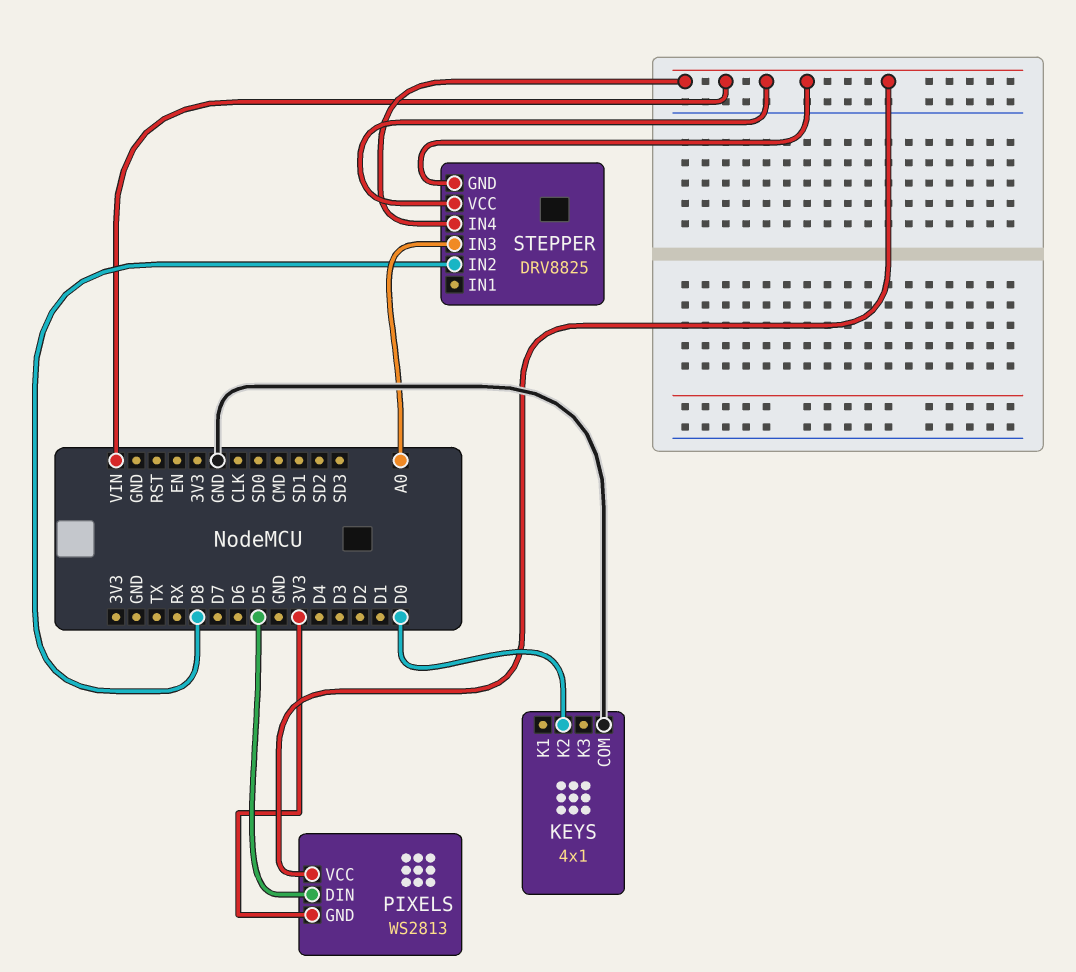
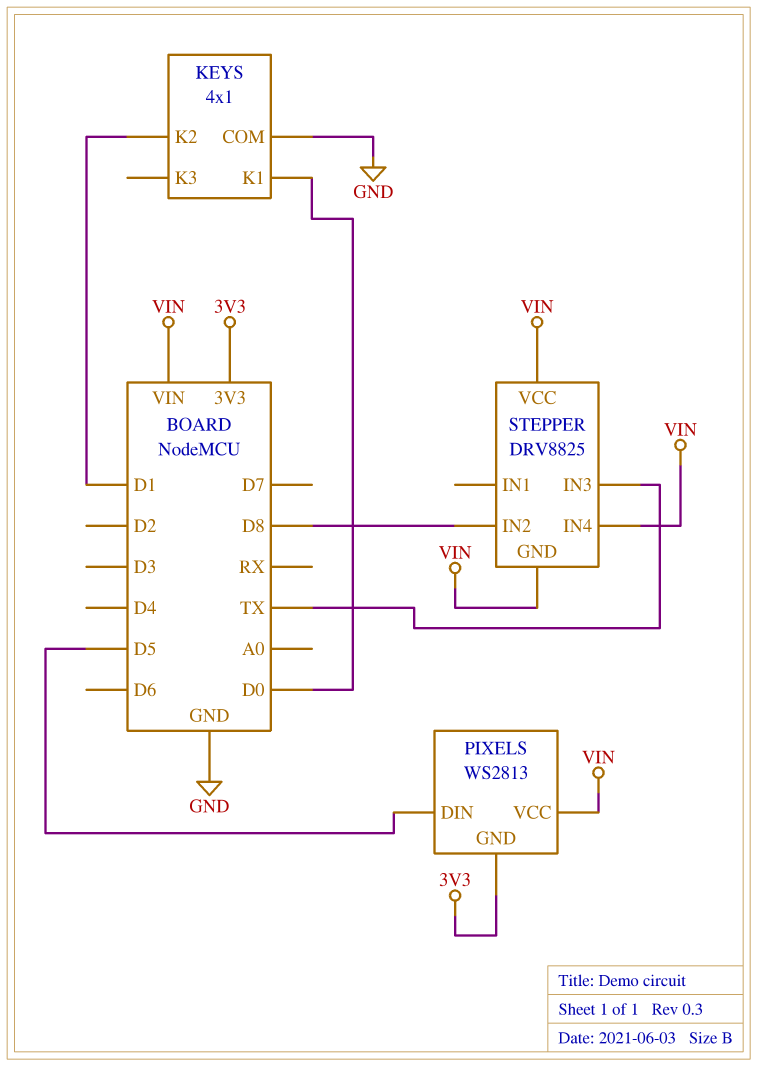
KEYS pin K1: none -> D0
KEYS pin K2: D0 -> D1
STEPPER pin IN3: A0 -> TX

